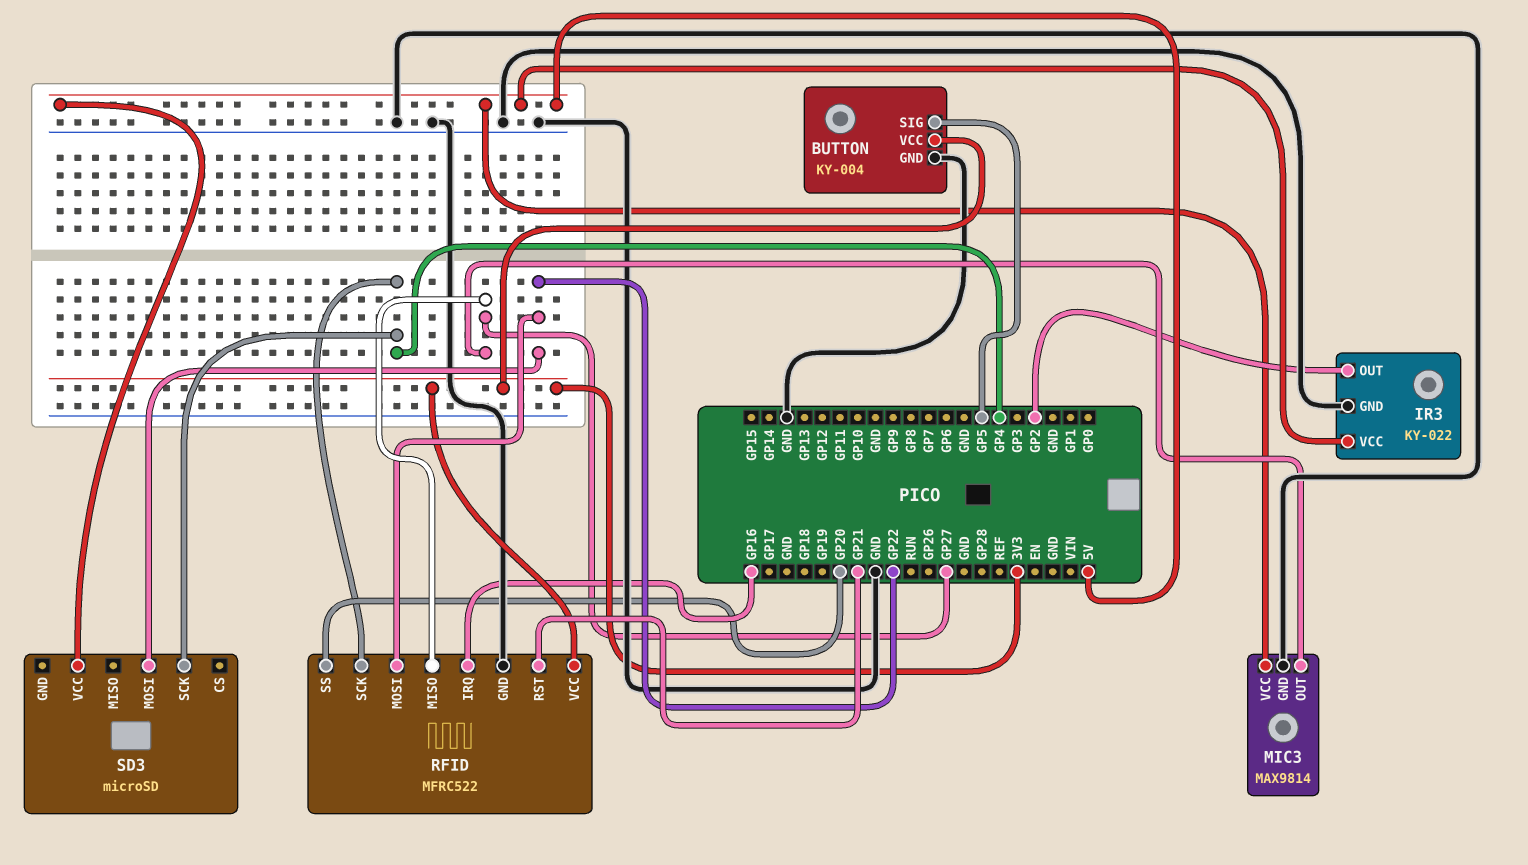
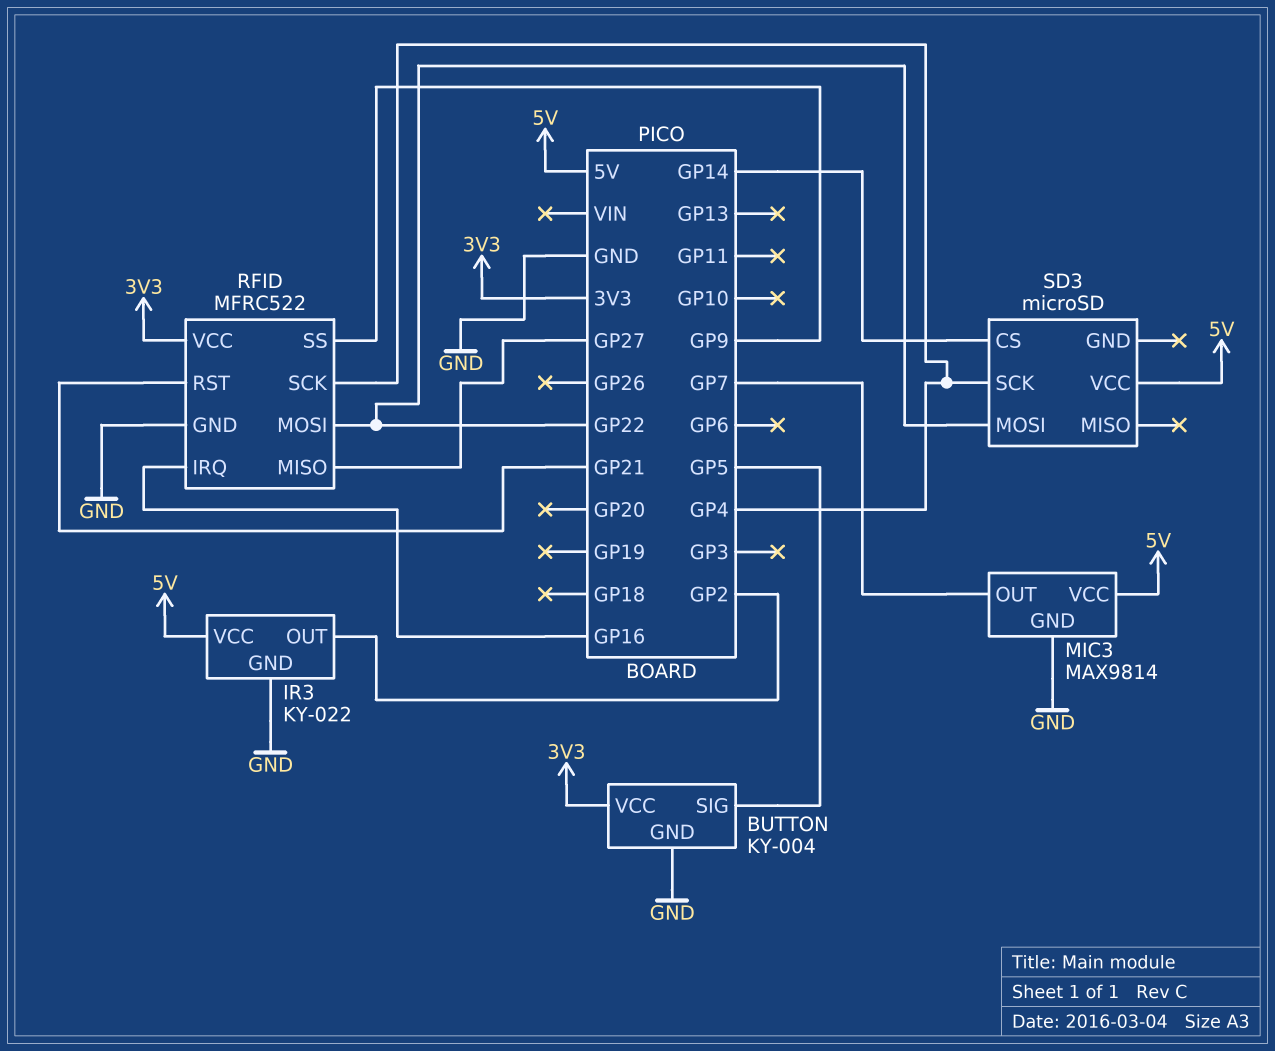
MIC3 pin OUT: GP27 -> GP7
RFID pin SS: GP20 -> GP9
SD3 pin CS: none -> GP14

